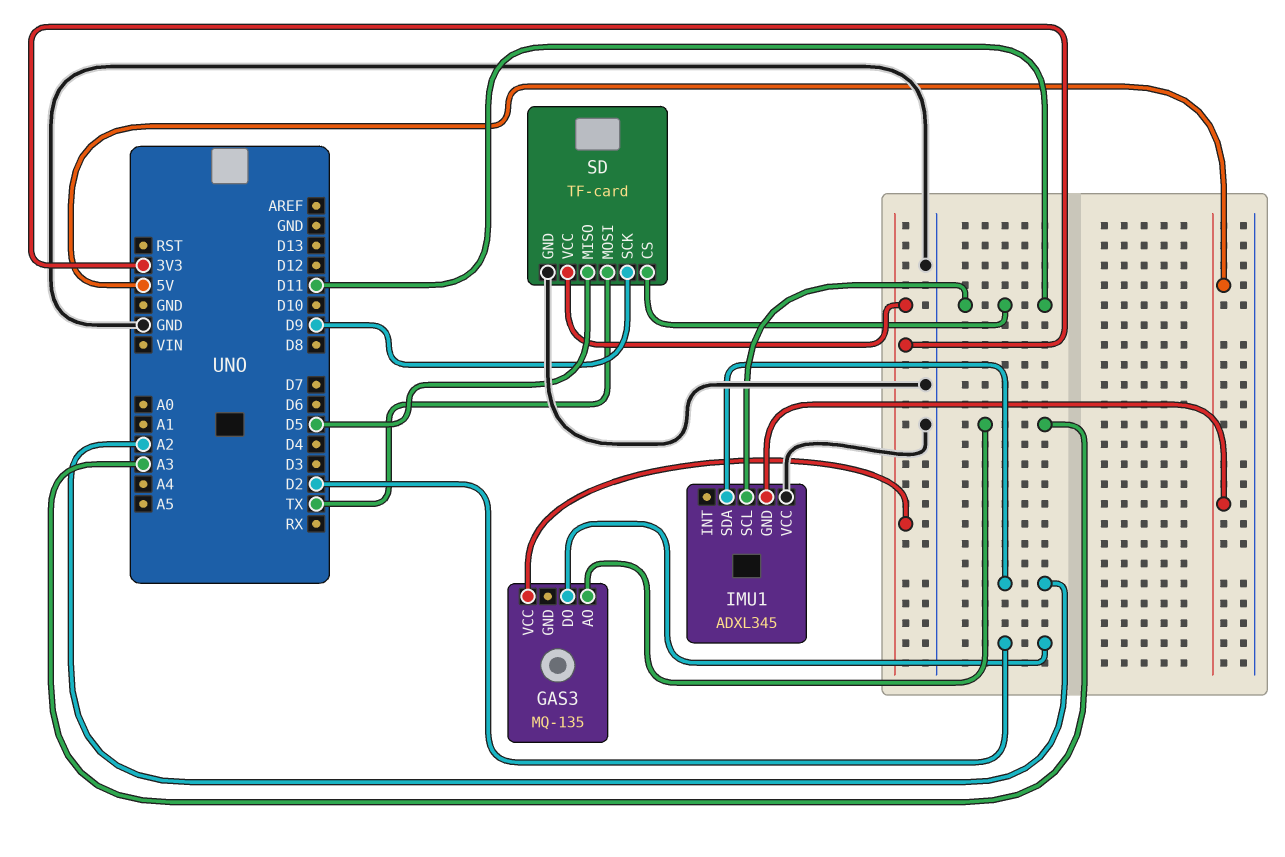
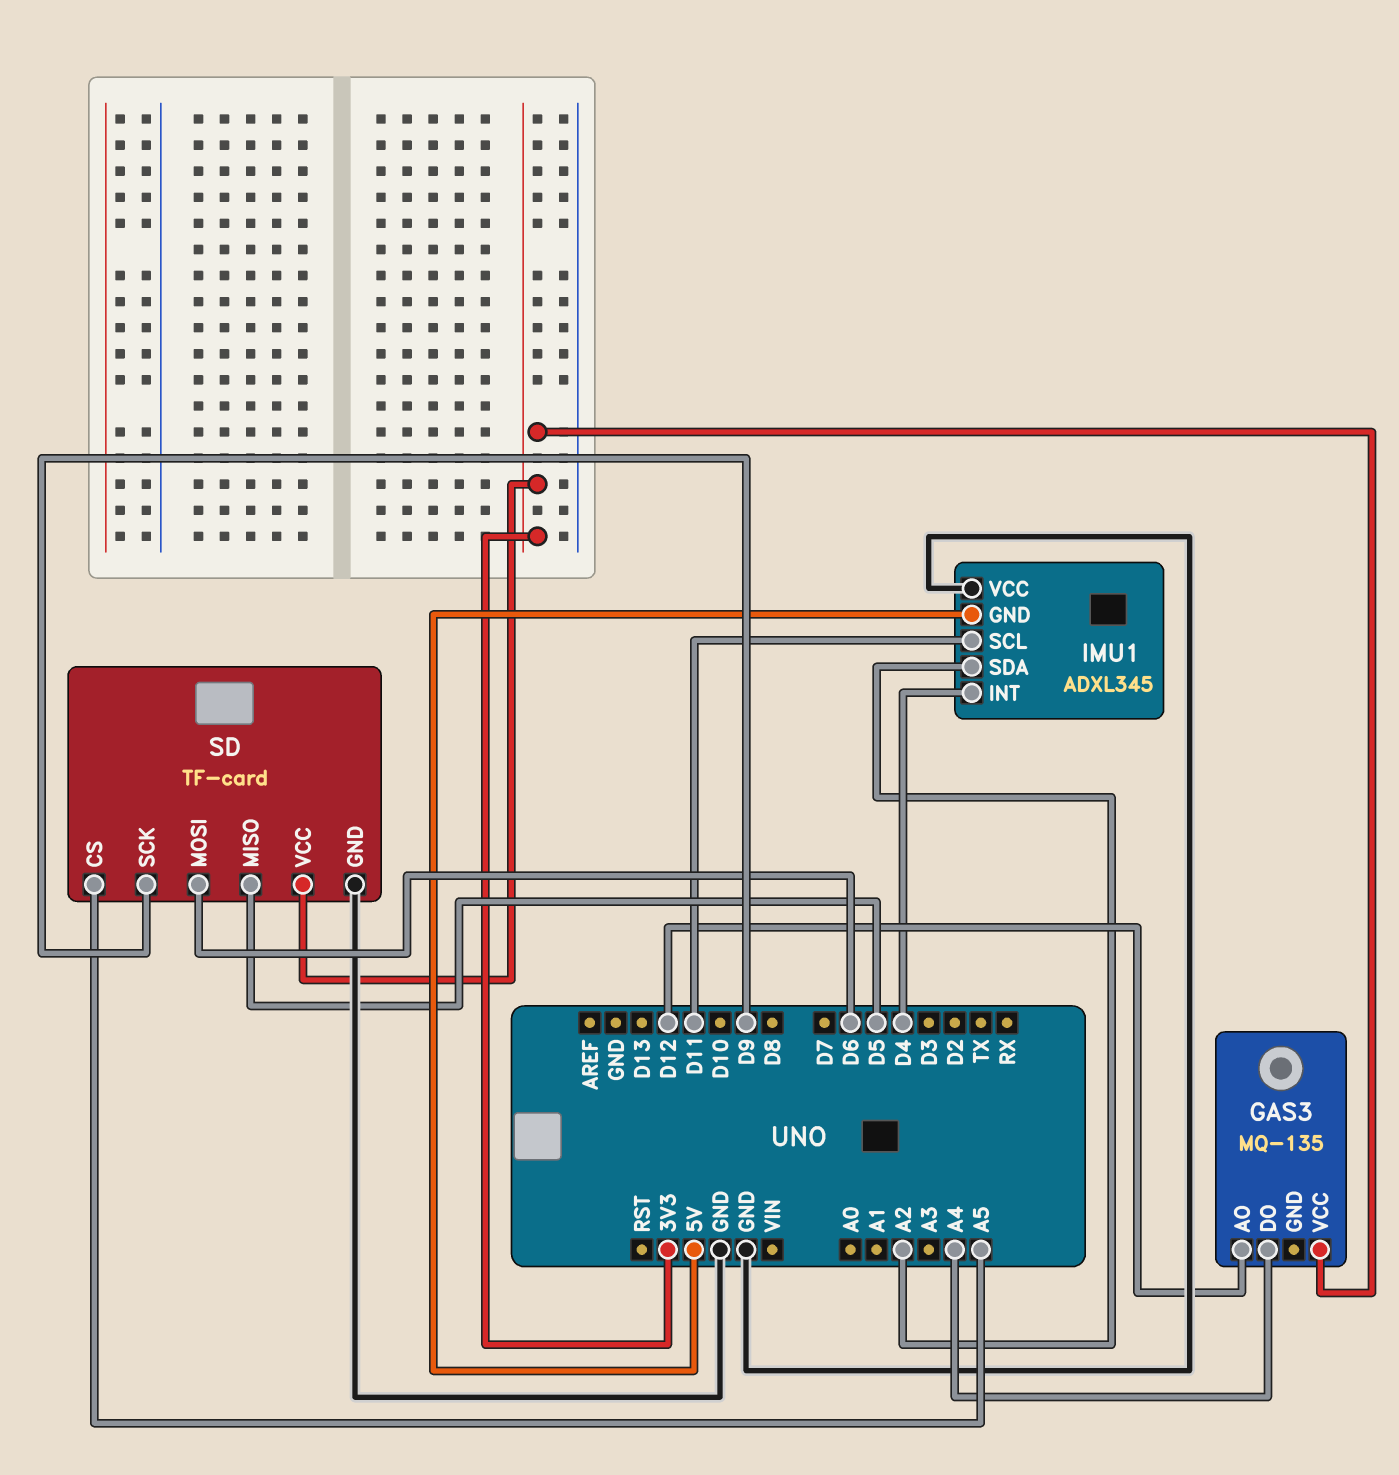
GAS3 pin AO: A3 -> D12
GAS3 pin DO: D2 -> A4
IMU1 pin INT: none -> D4
SD pin CS: D11 -> A5
SD pin MOSI: TX -> D6

